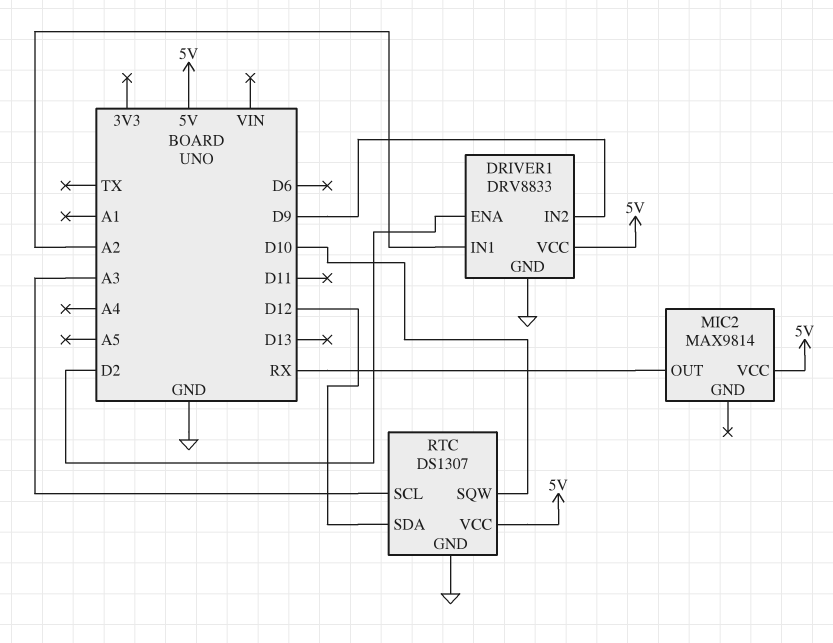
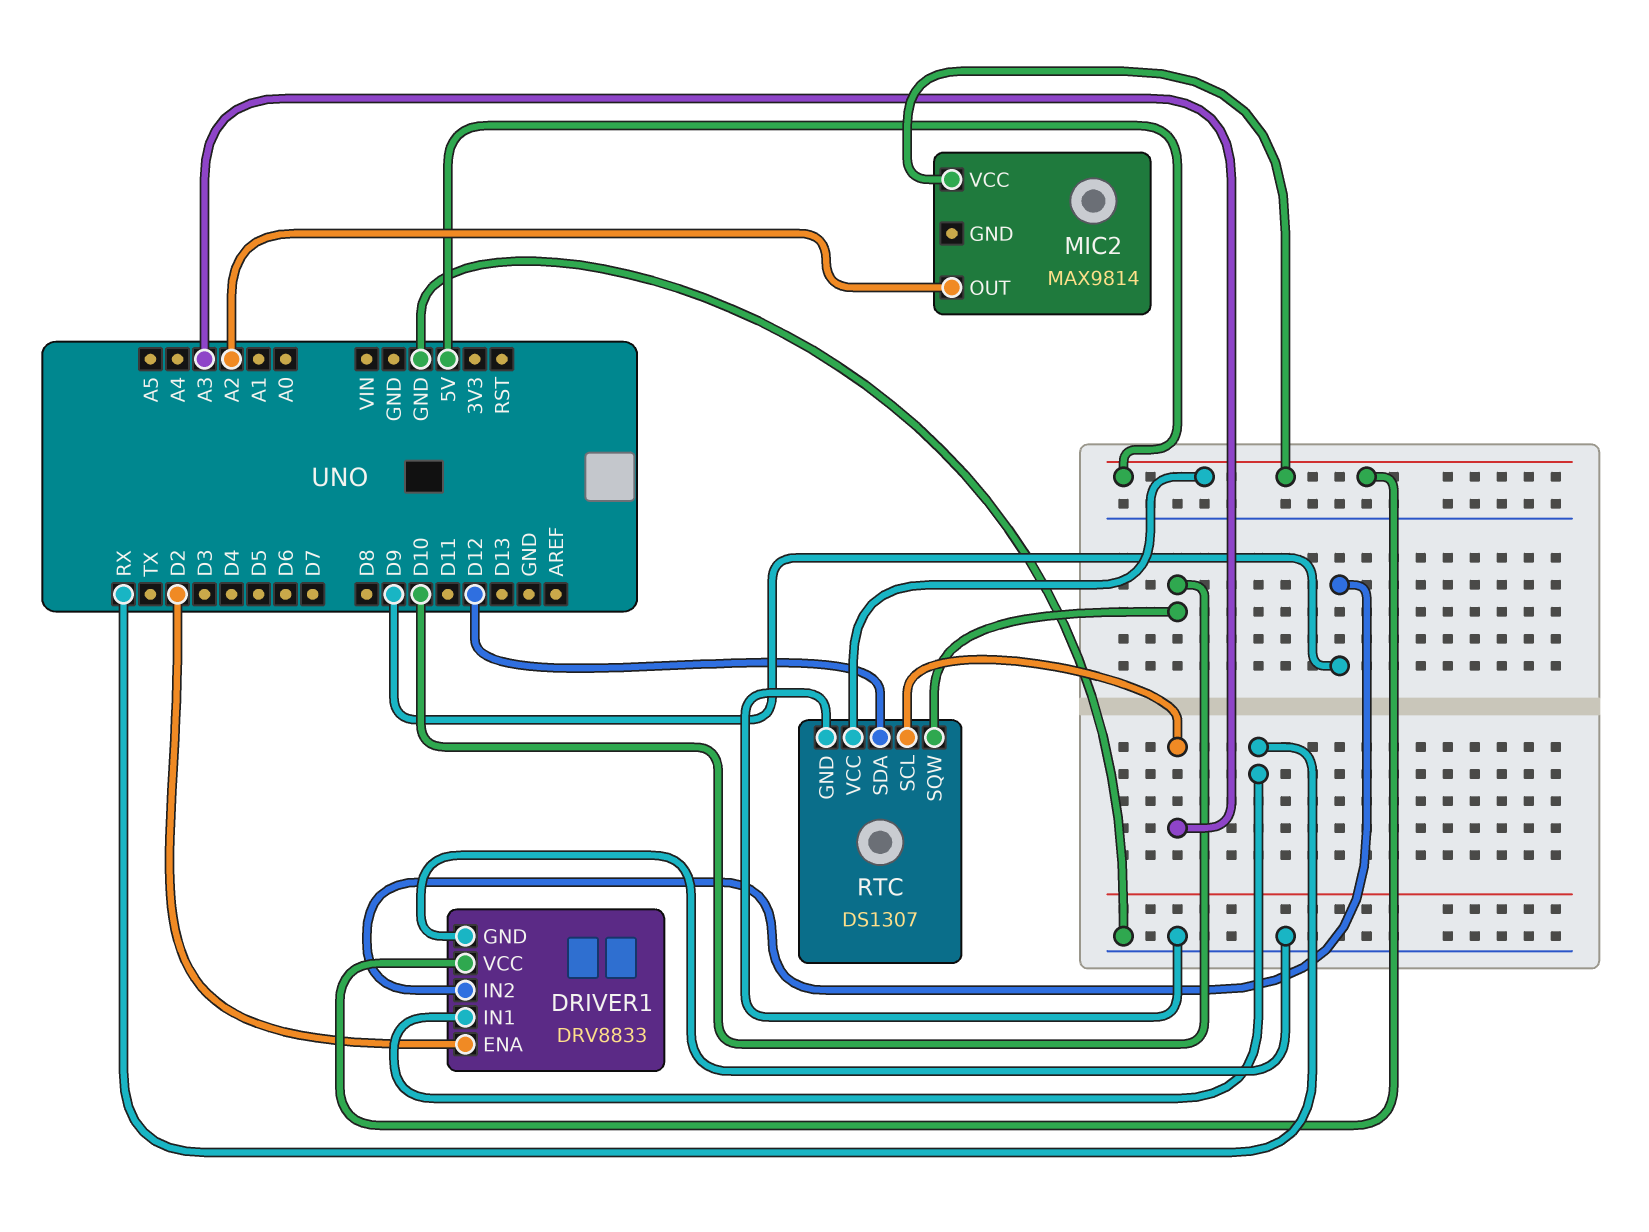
DRIVER1 pin IN1: A2 -> RX
MIC2 pin OUT: RX -> A2

